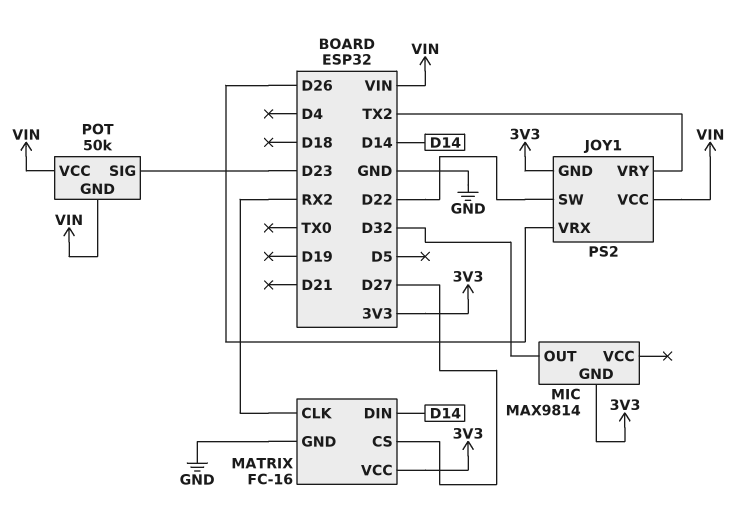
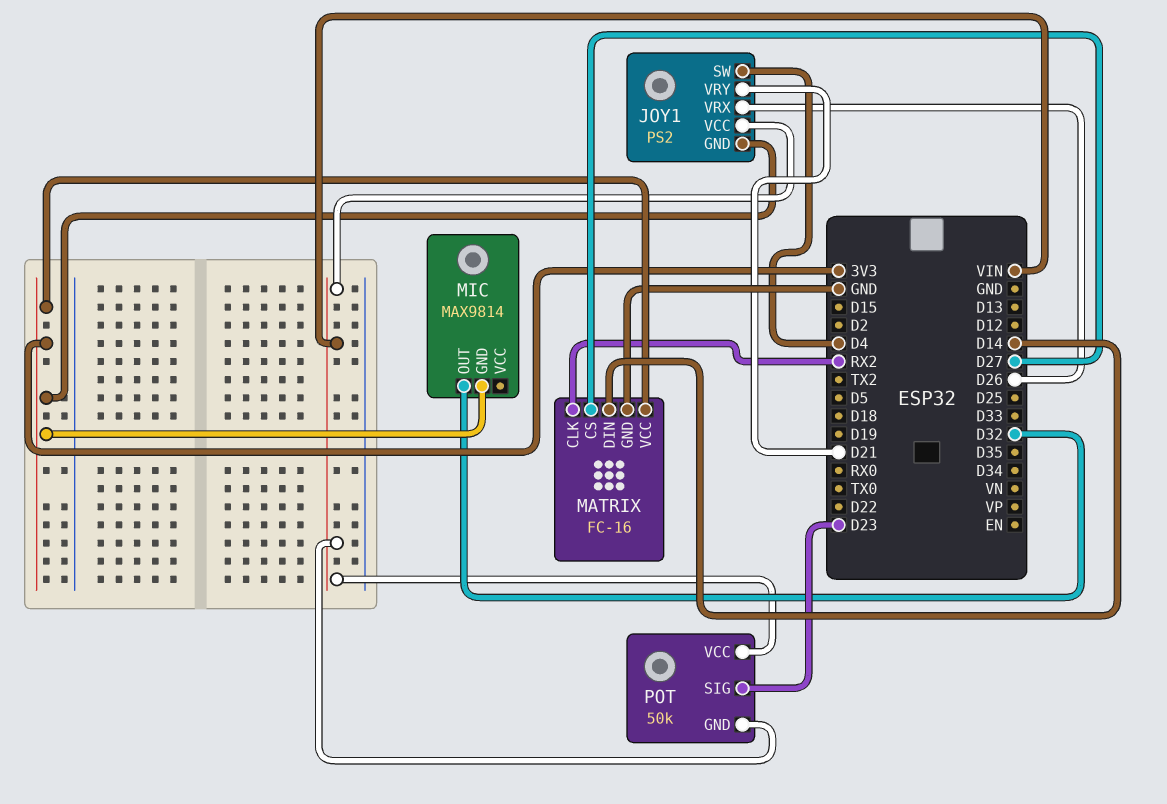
JOY1 pin SW: D22 -> D4
JOY1 pin VRY: TX2 -> D21

